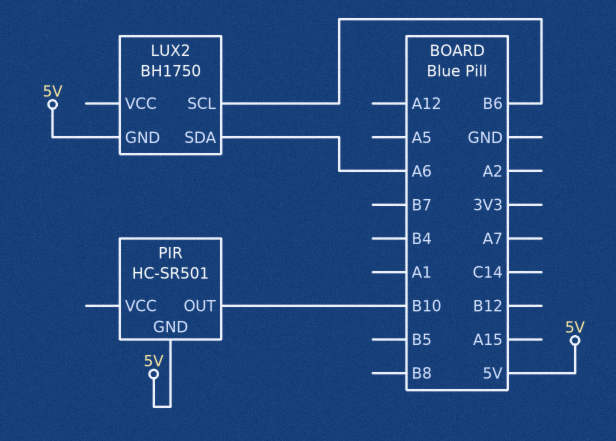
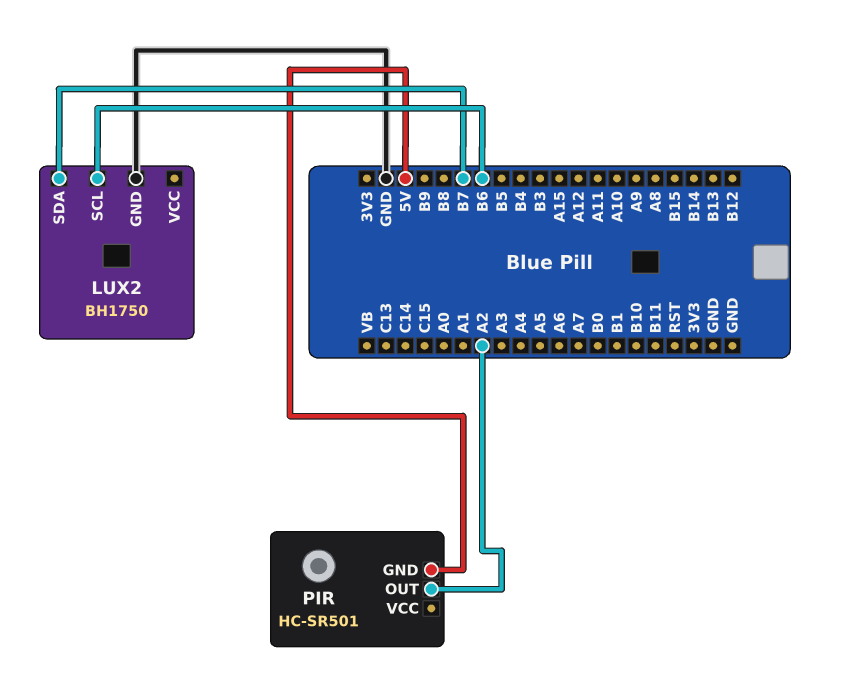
LUX2 pin GND: 5V -> GND
LUX2 pin SDA: A6 -> B7
PIR pin OUT: B10 -> A2

